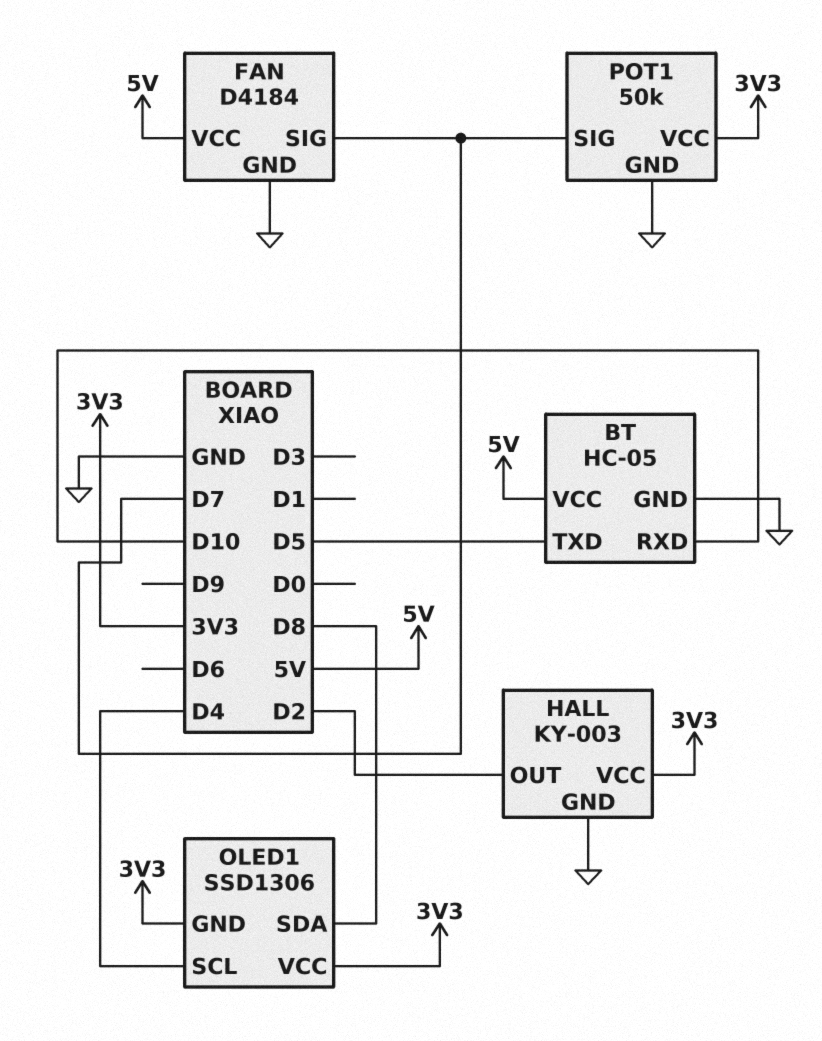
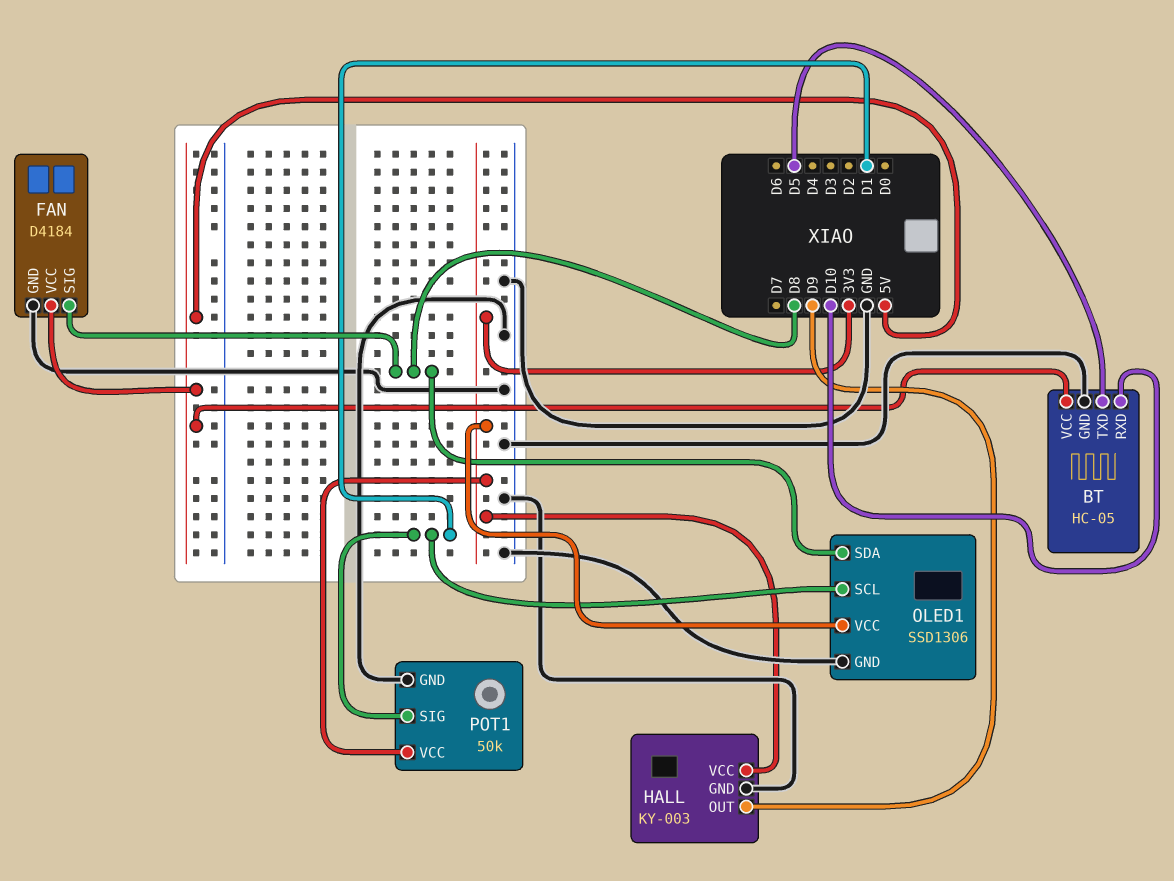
FAN pin SIG: D7 -> D8
HALL pin OUT: D2 -> D9
OLED1 pin GND: 3V3 -> GND
OLED1 pin SCL: D4 -> D1
POT1 pin SIG: D7 -> D1

